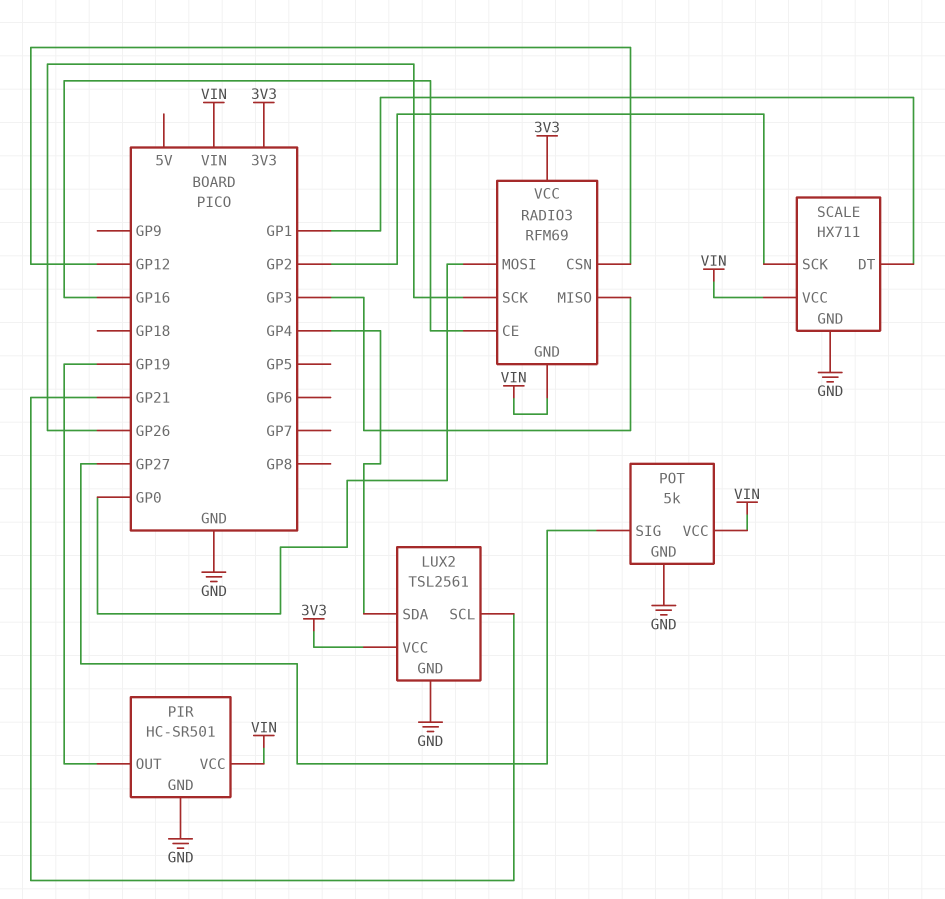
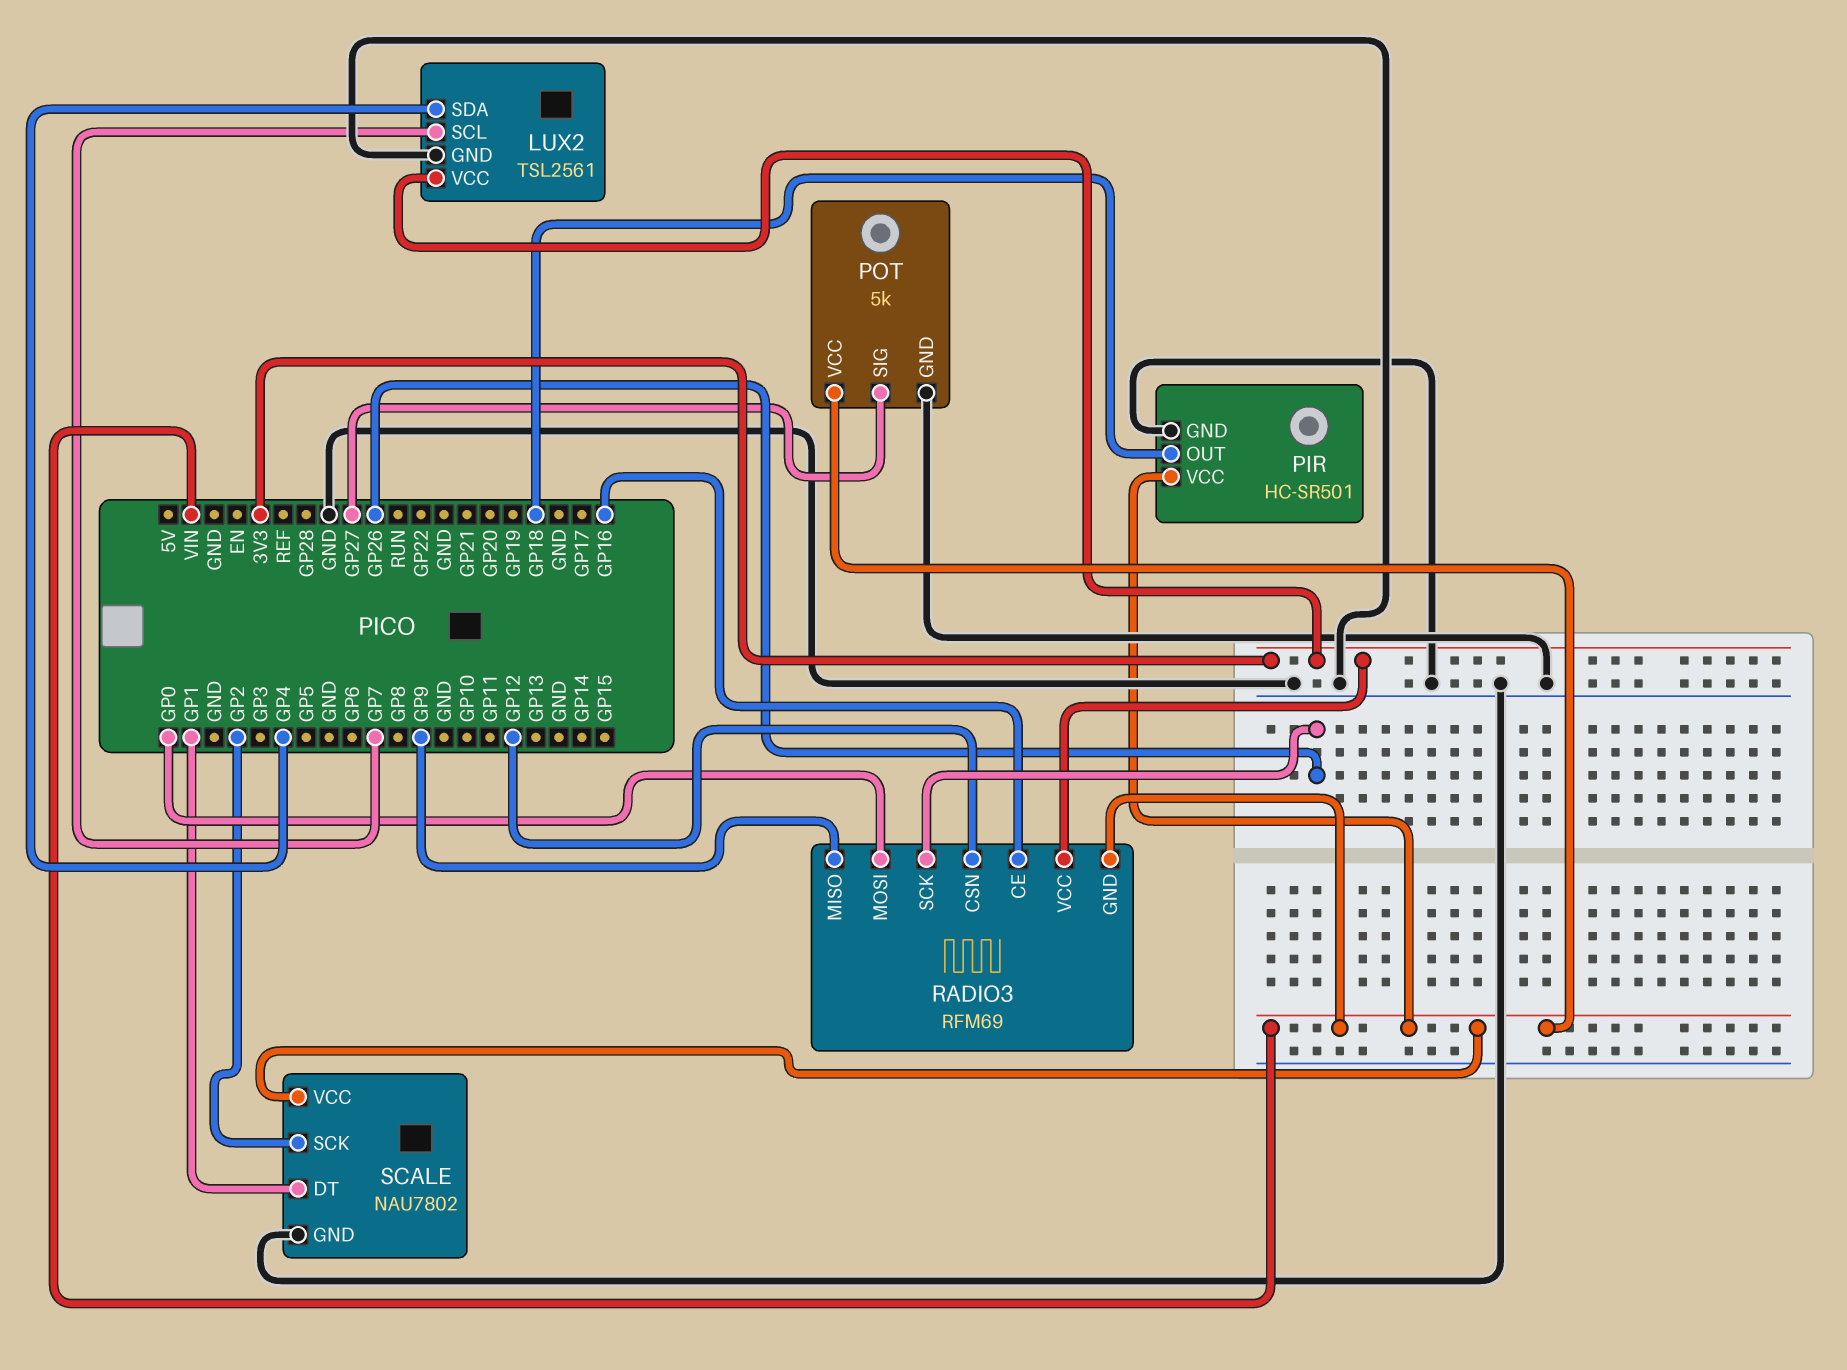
LUX2 pin SCL: GP21 -> GP7
PIR pin OUT: GP19 -> GP18
RADIO3 pin MISO: GP3 -> GP9
SCALE: HX711 -> NAU7802

